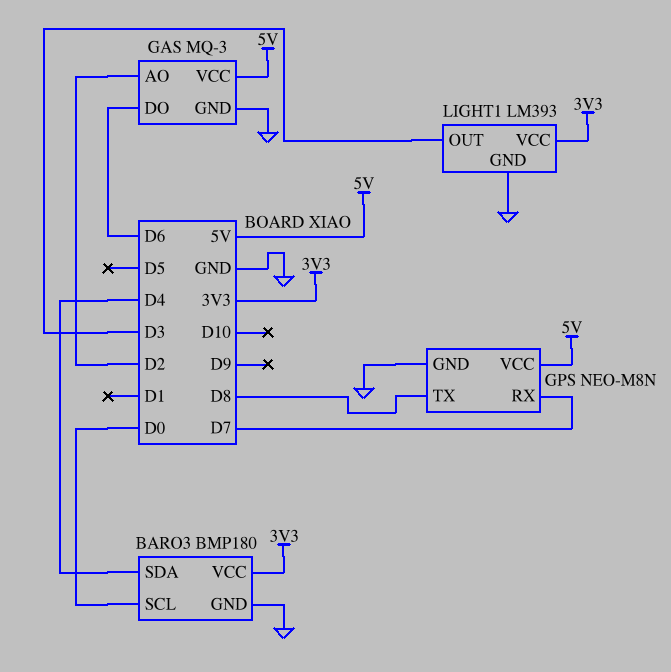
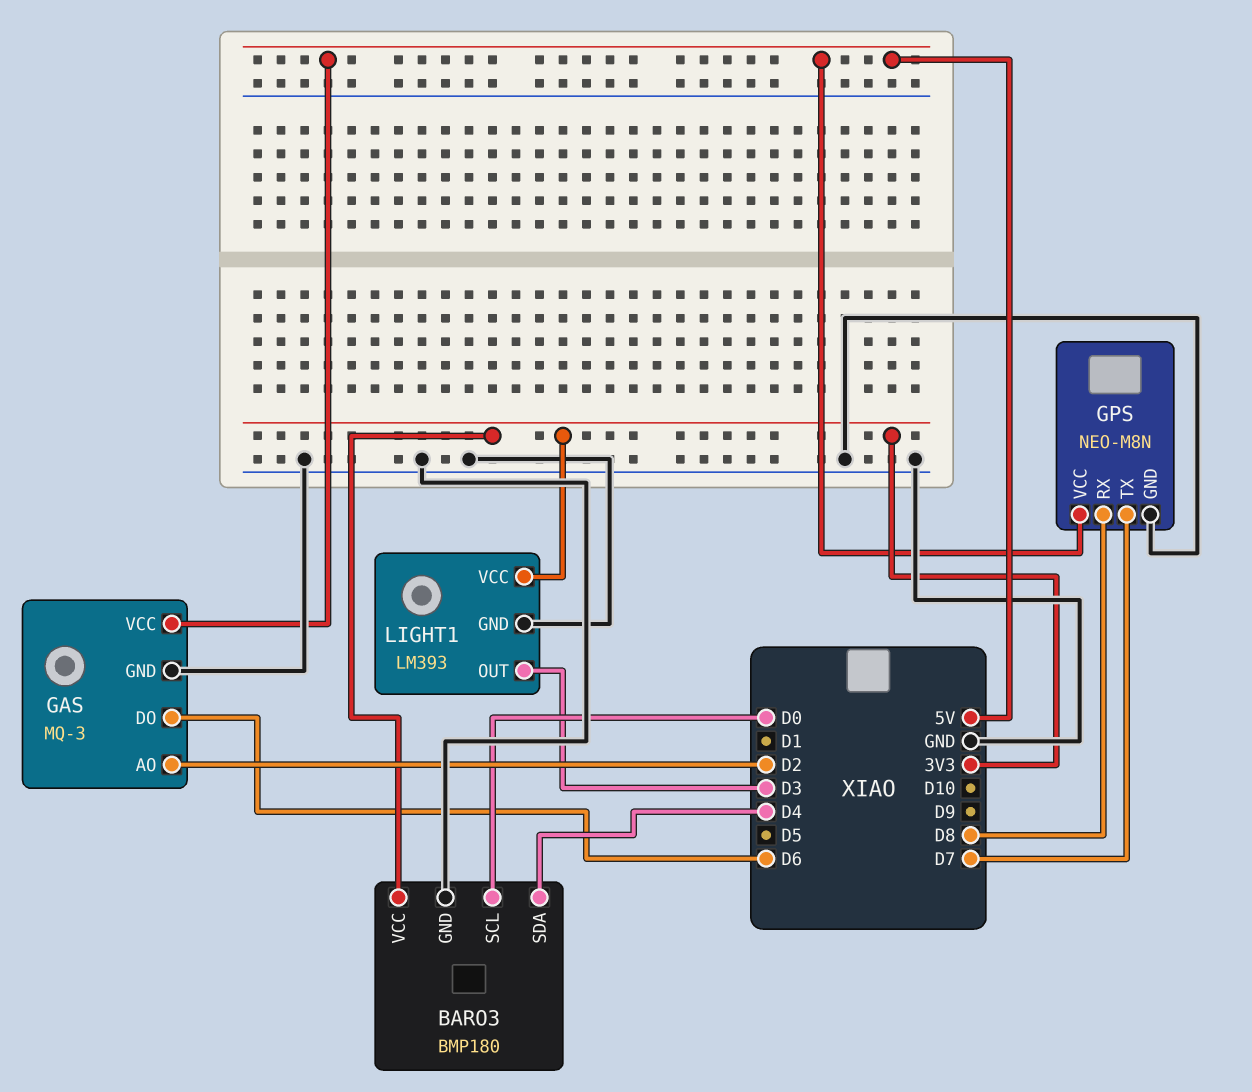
GPS pin RX: D7 -> D8
GPS pin TX: D8 -> D7

